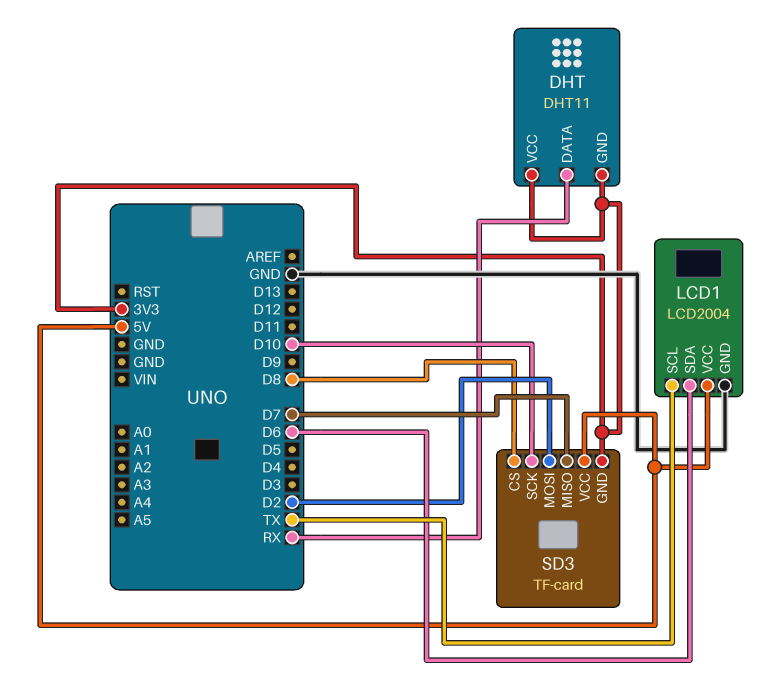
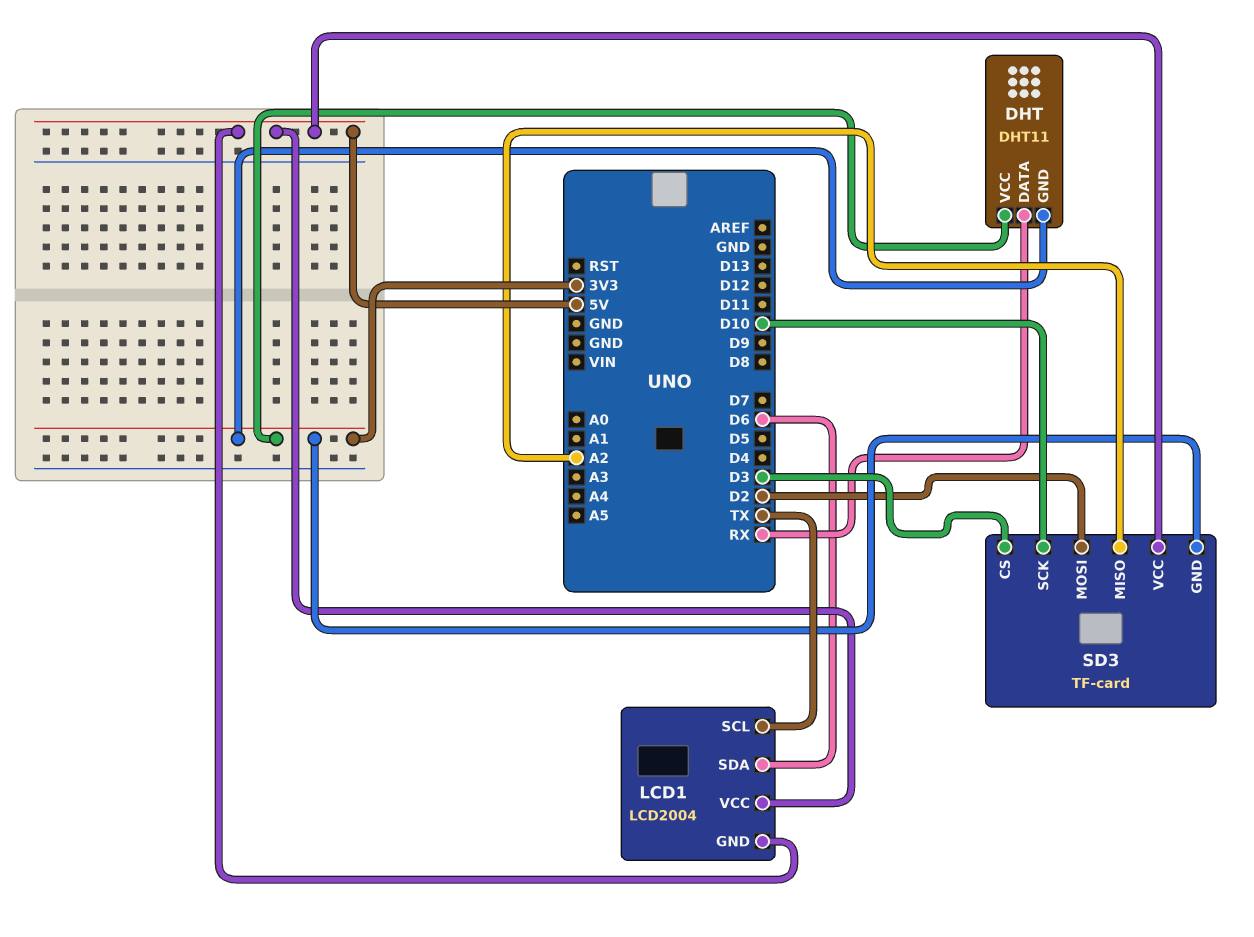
LCD1 pin GND: GND -> 5V
SD3 pin CS: D8 -> D3
SD3 pin MISO: D7 -> A2

